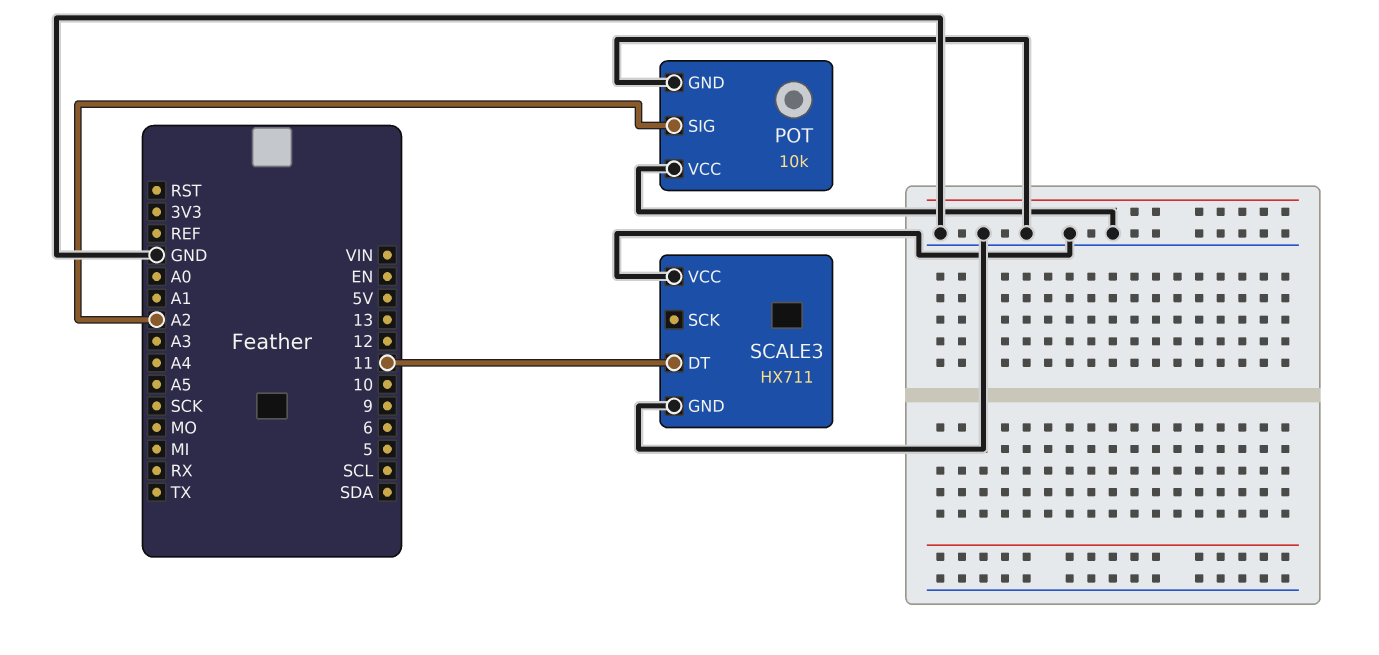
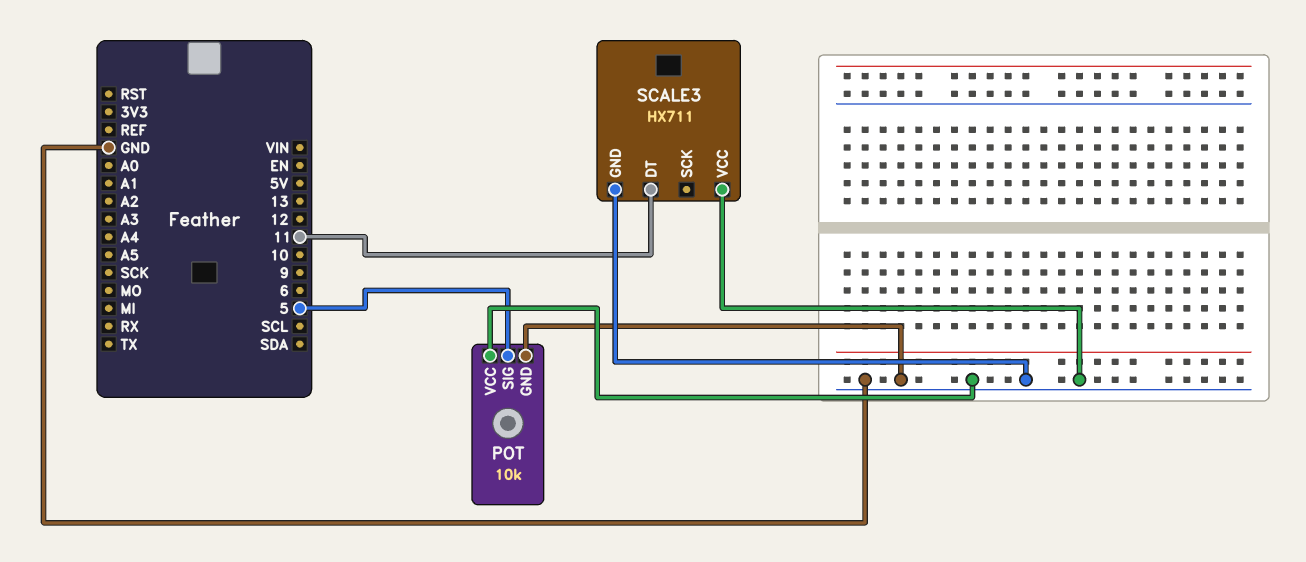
POT pin SIG: A2 -> 5

